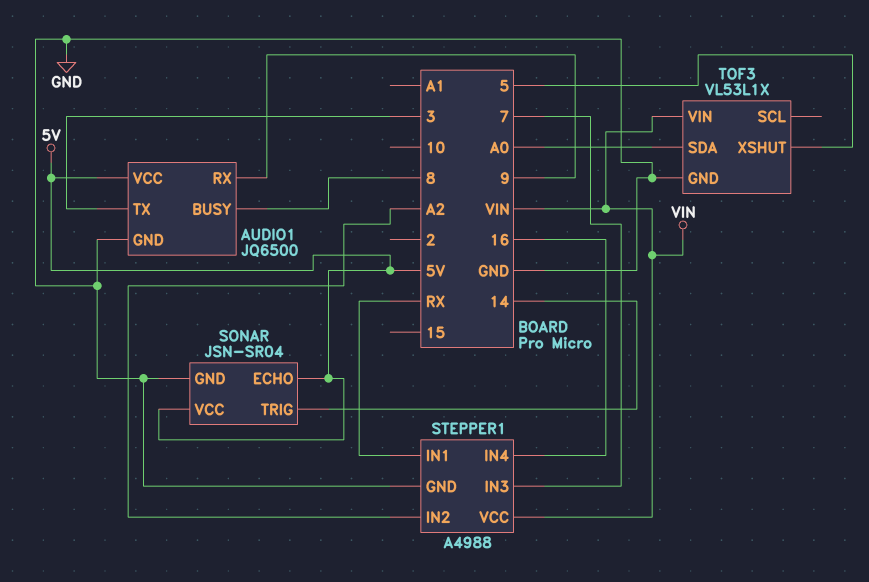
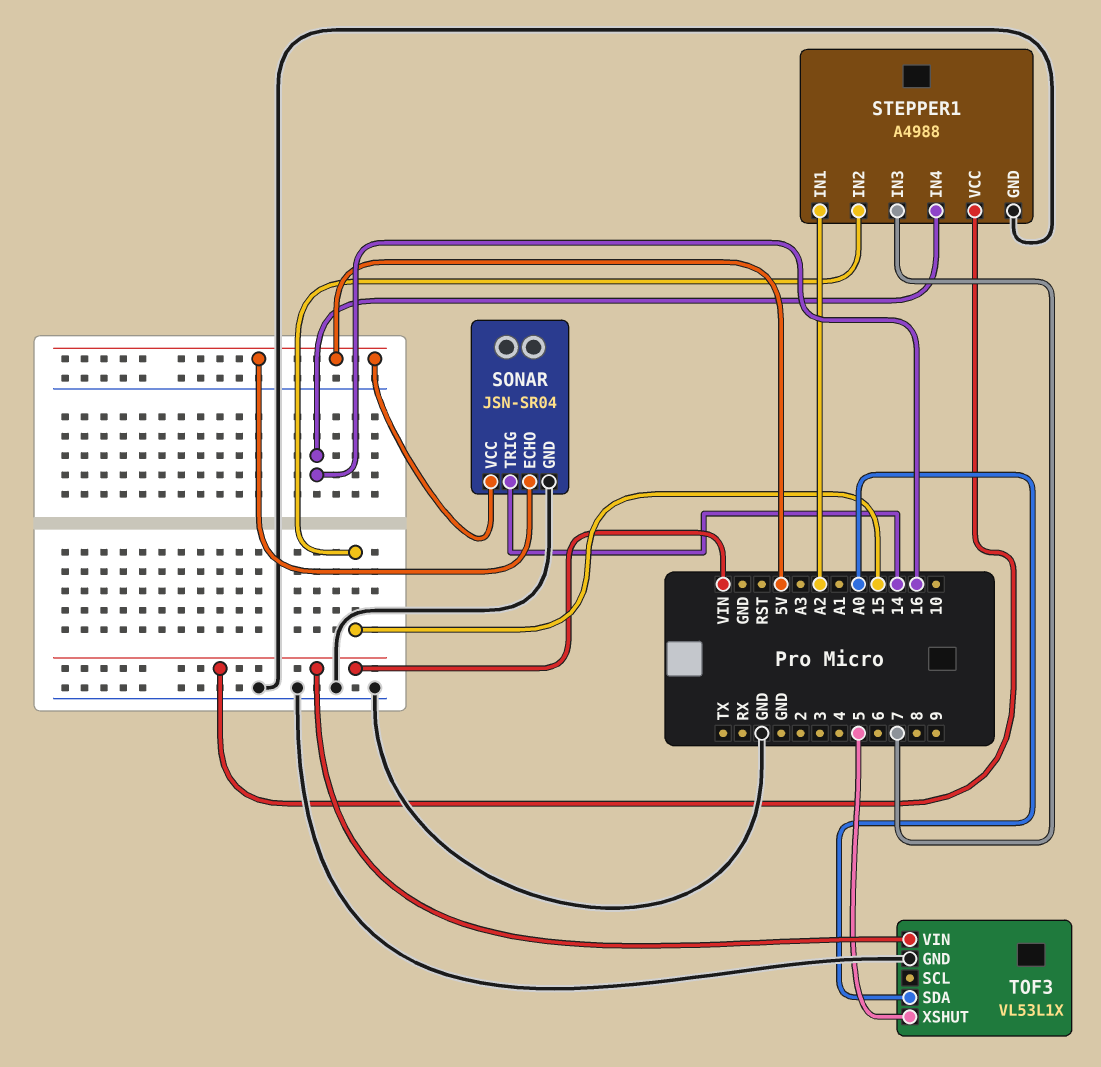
AUDIO1: JQ6500 -> none
AUDIO1 pin BUSY: 8 -> none
AUDIO1 pin GND: GND -> none
AUDIO1 pin RX: 9 -> none
AUDIO1 pin TX: 3 -> none
AUDIO1 pin VCC: 5V -> none
STEPPER1 pin IN1: RX -> A2
STEPPER1 pin IN2: A2 -> 15

